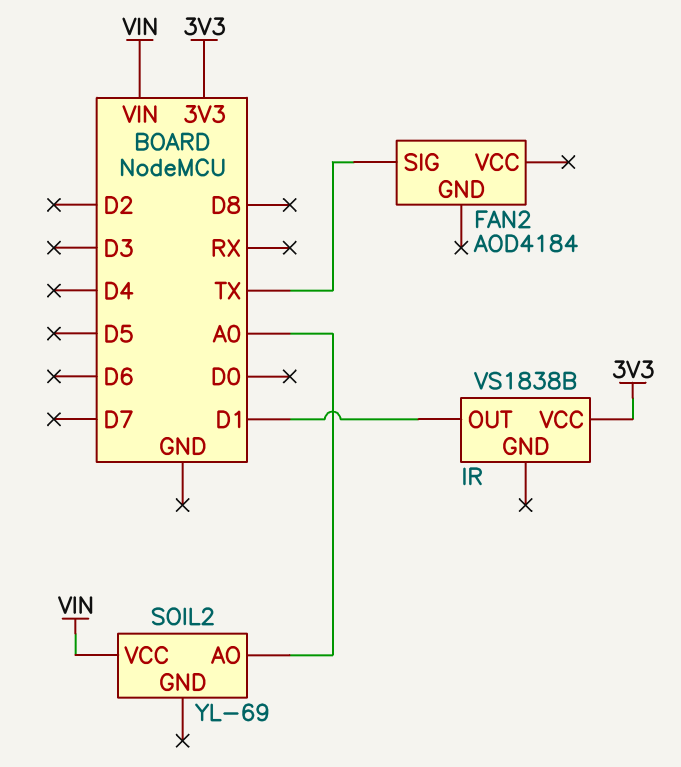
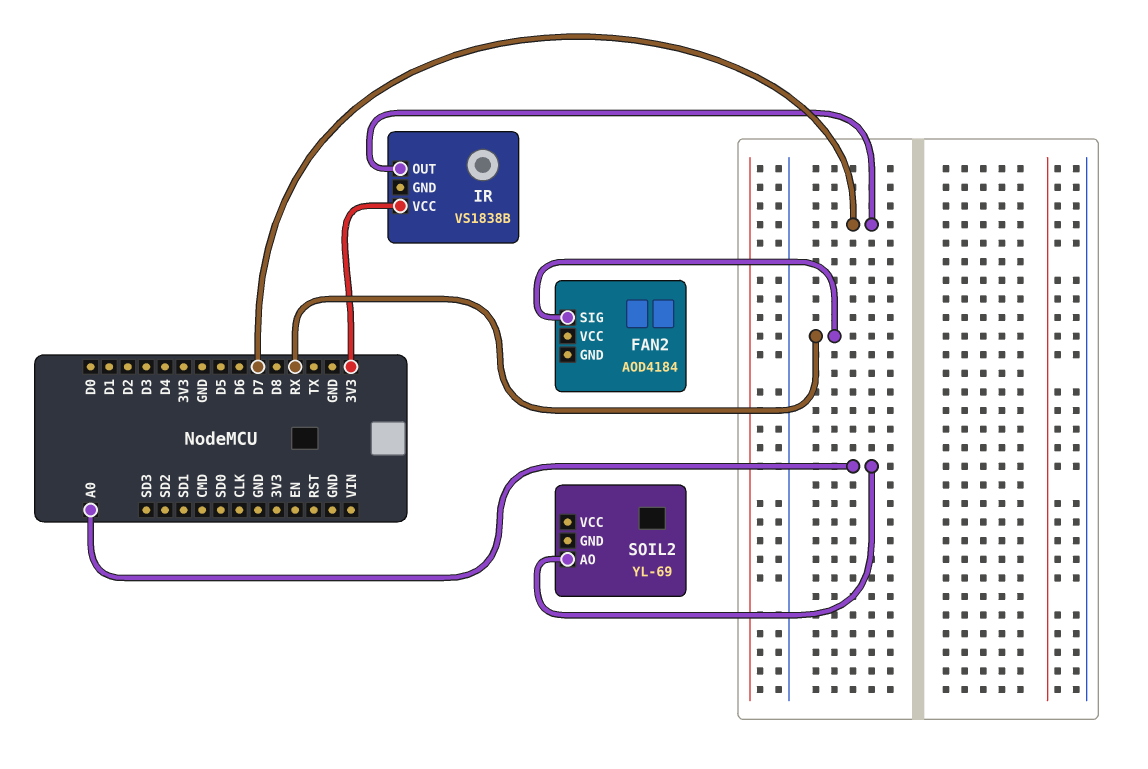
FAN2 pin SIG: TX -> RX
IR pin OUT: D1 -> D7
SOIL2 pin VCC: VIN -> none

